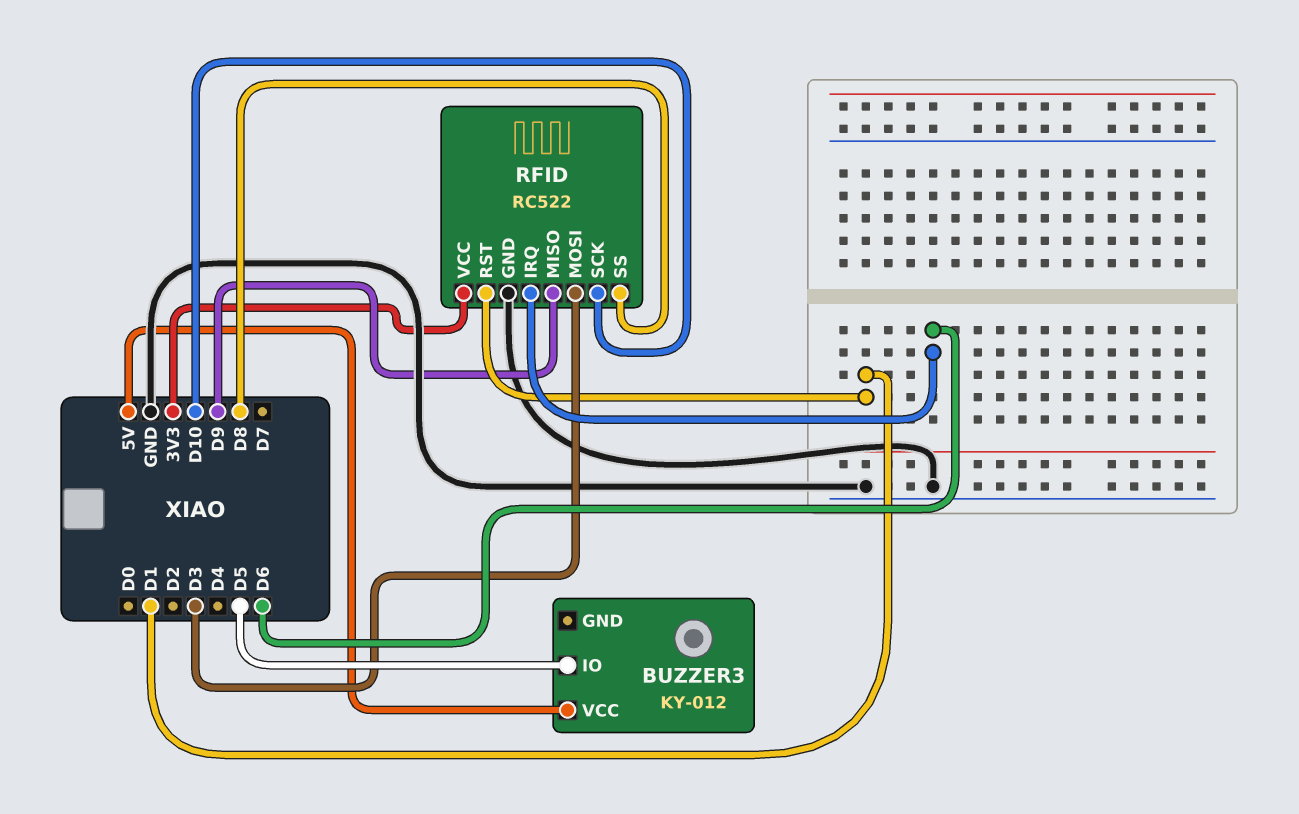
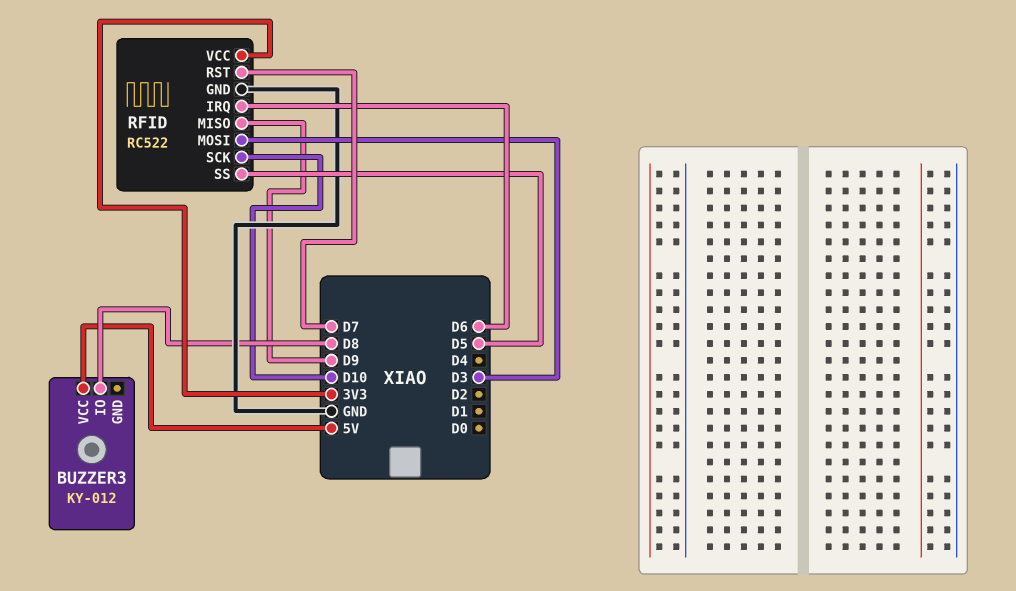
BUZZER3 pin IO: D5 -> D8
RFID pin RST: D1 -> D7
RFID pin SS: D8 -> D5

